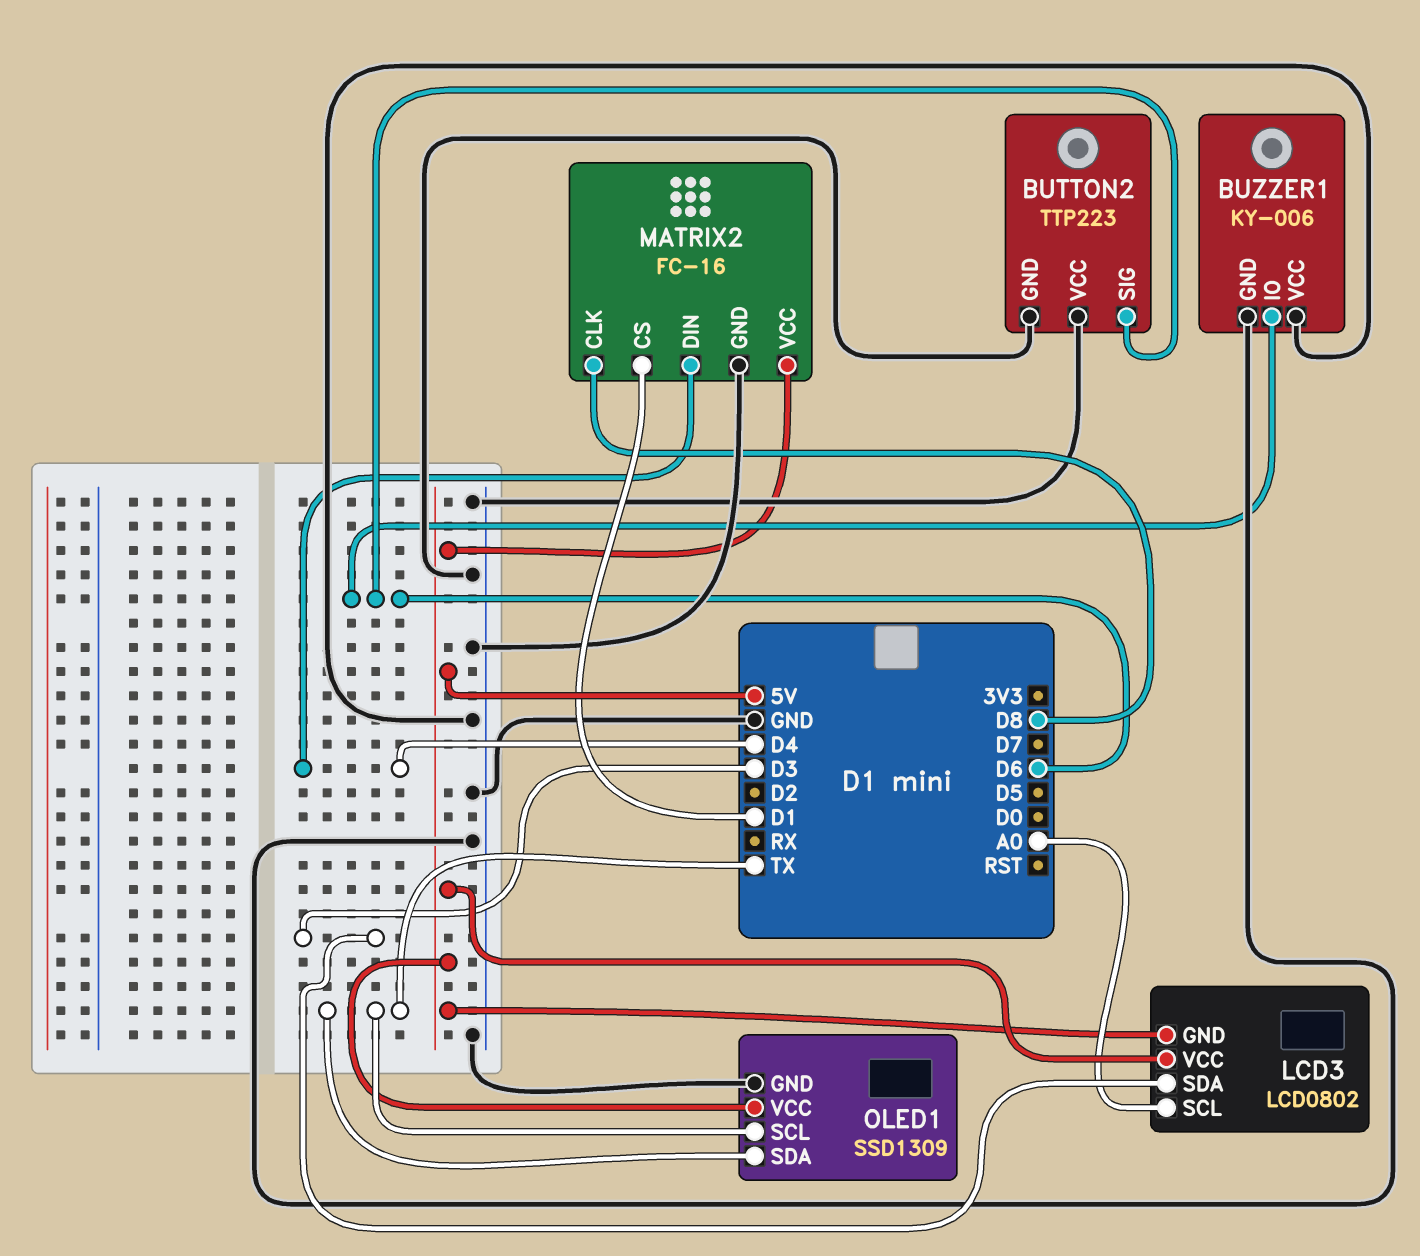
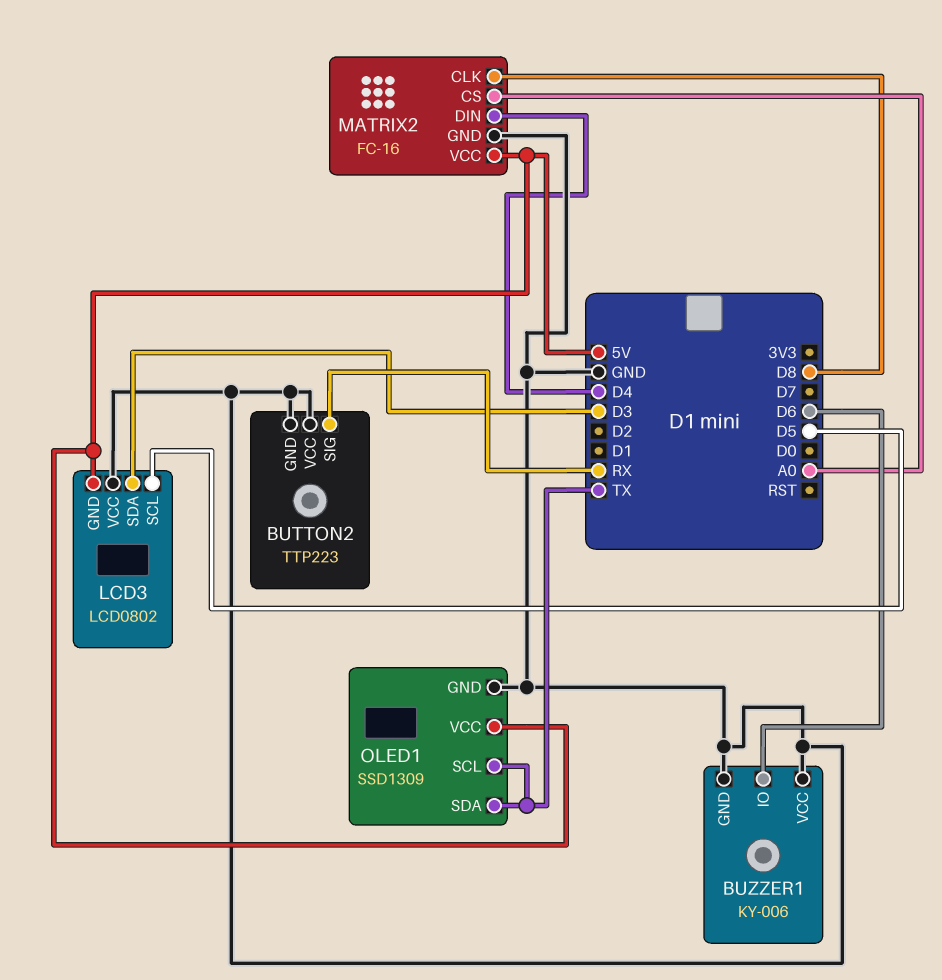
BUTTON2 pin SIG: D6 -> RX
LCD3 pin SCL: A0 -> D5
LCD3 pin VCC: 5V -> GND
MATRIX2 pin CS: D1 -> A0

